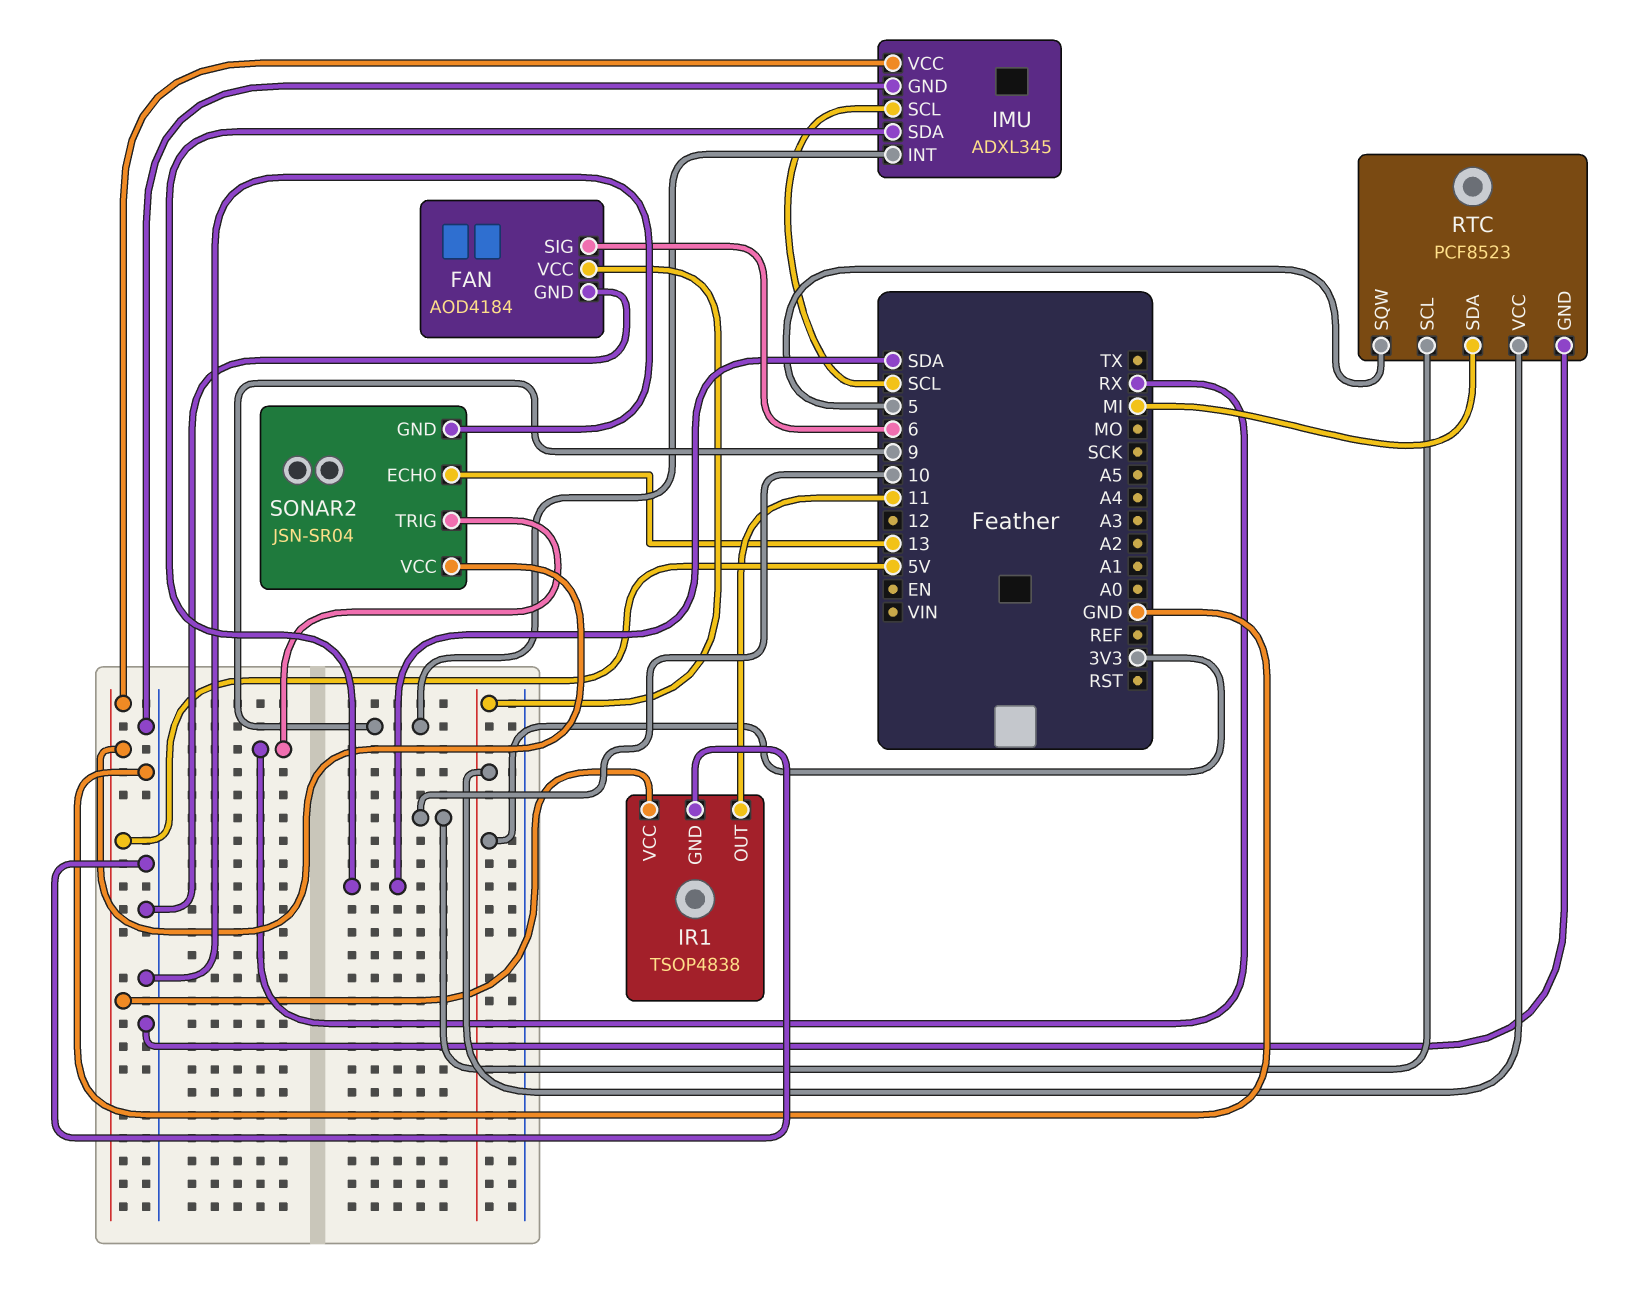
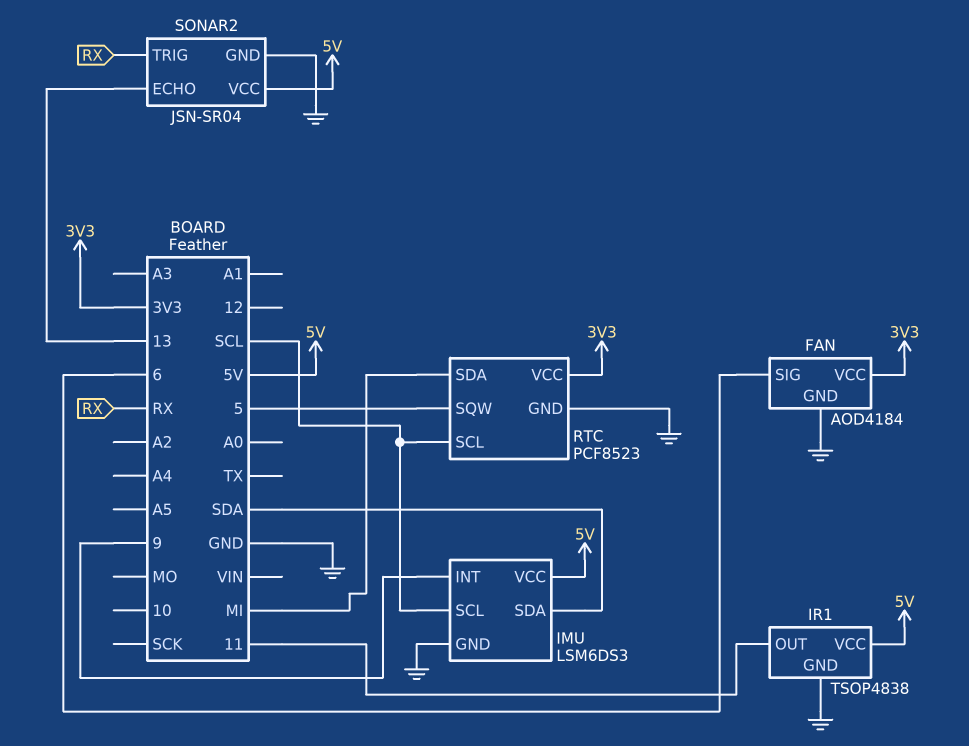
IMU: ADXL345 -> LSM6DS3
RTC pin SCL: 10 -> SCL

